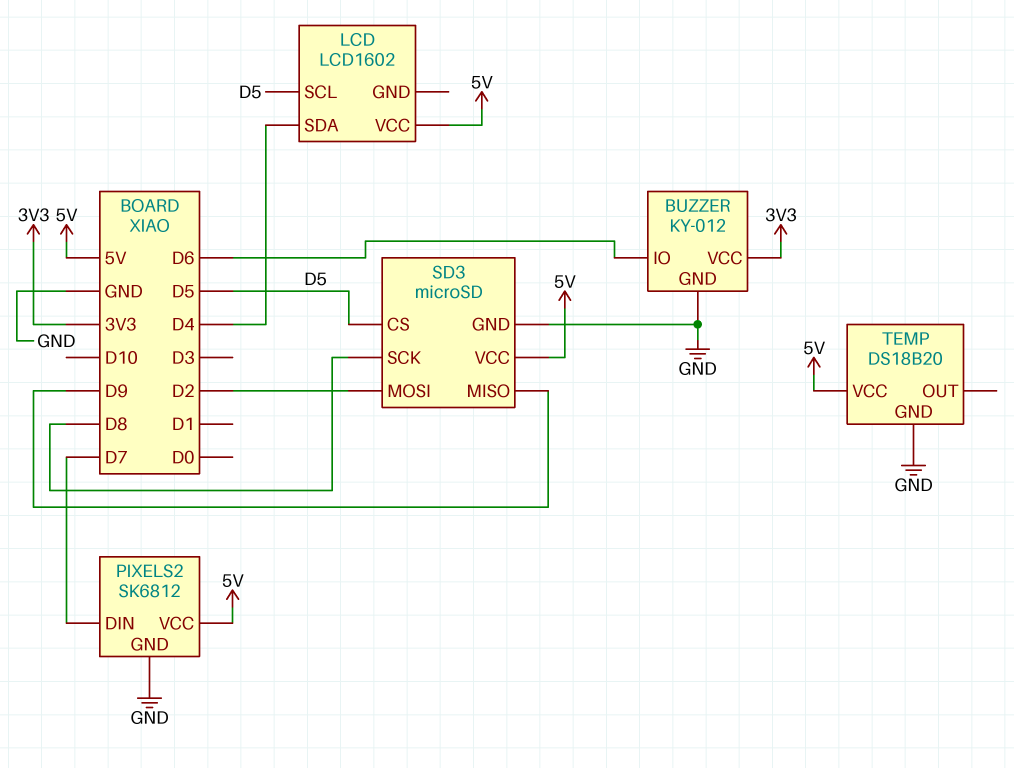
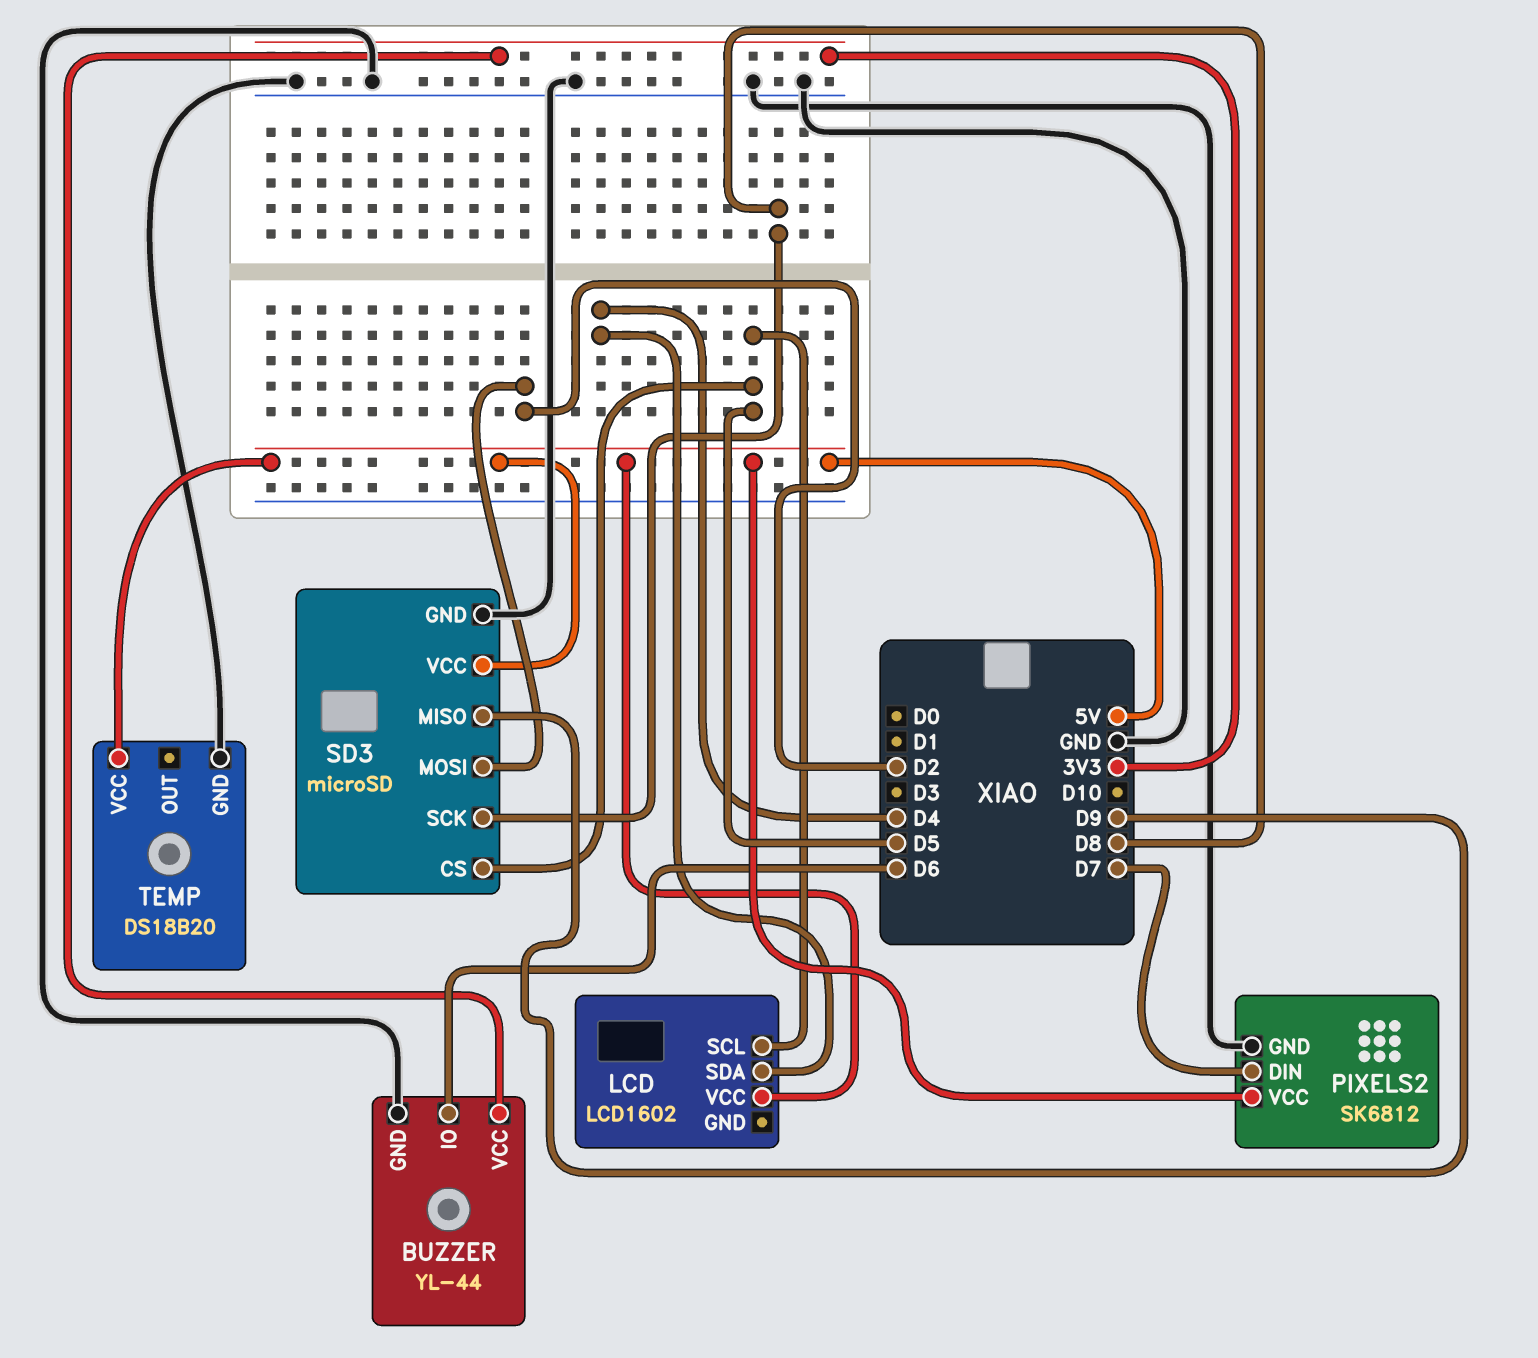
BUZZER: KY-012 -> YL-44

